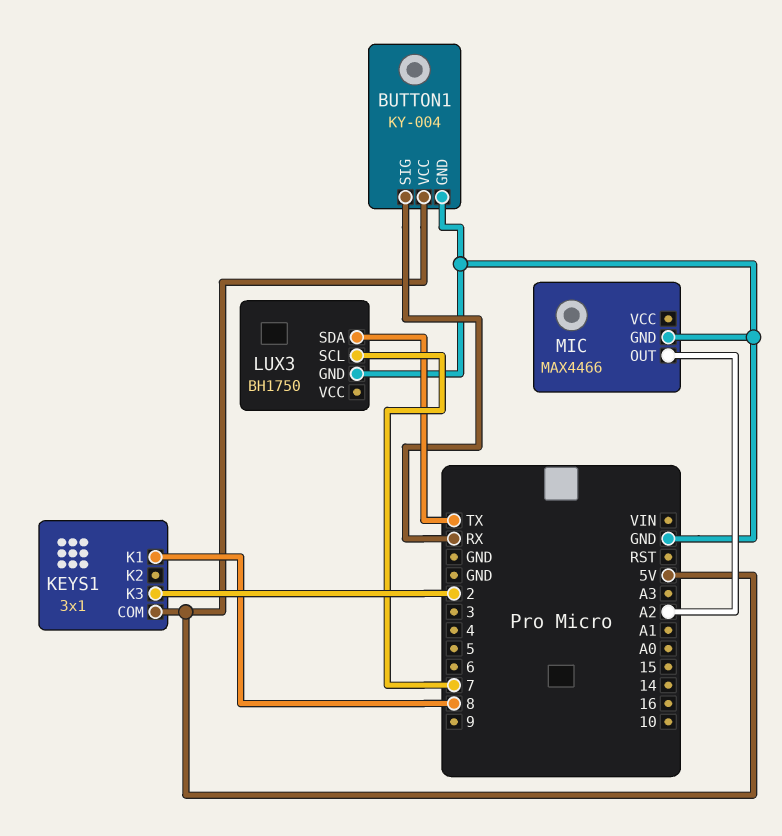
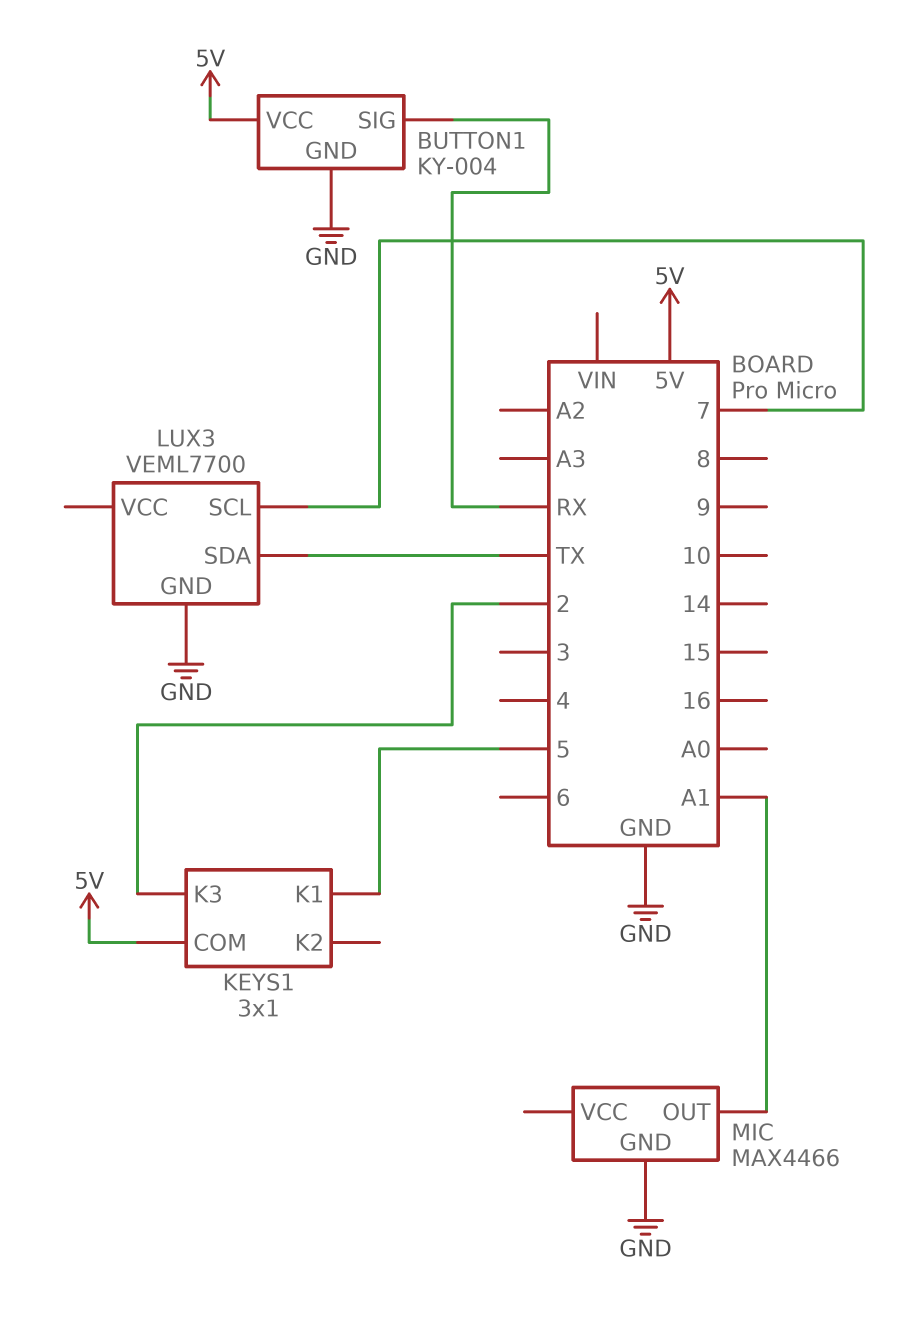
KEYS1 pin K1: 8 -> 5
LUX3: BH1750 -> VEML7700
MIC pin OUT: A2 -> A1

